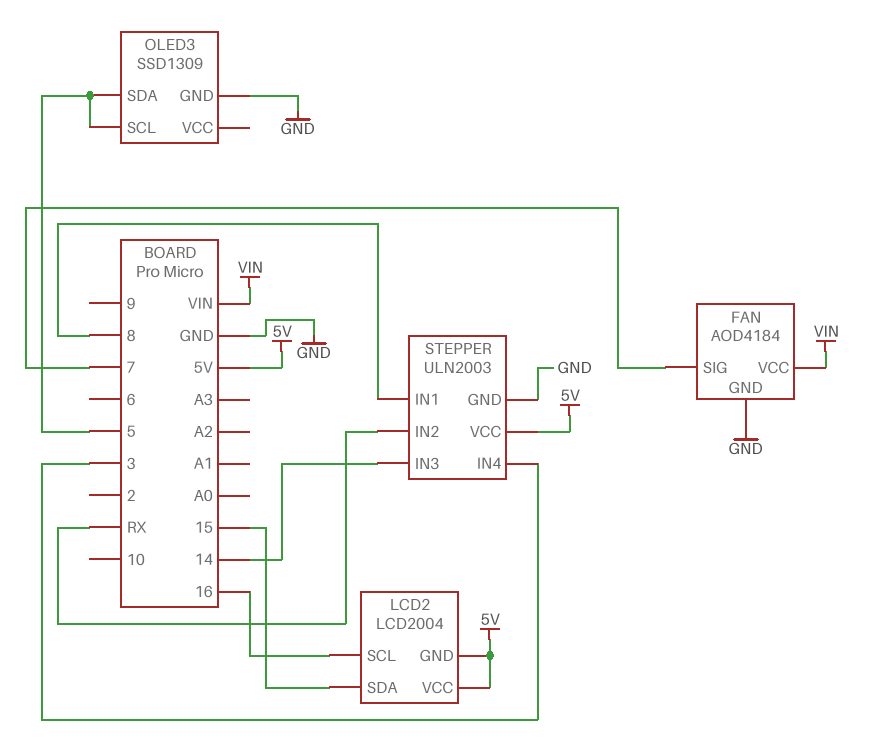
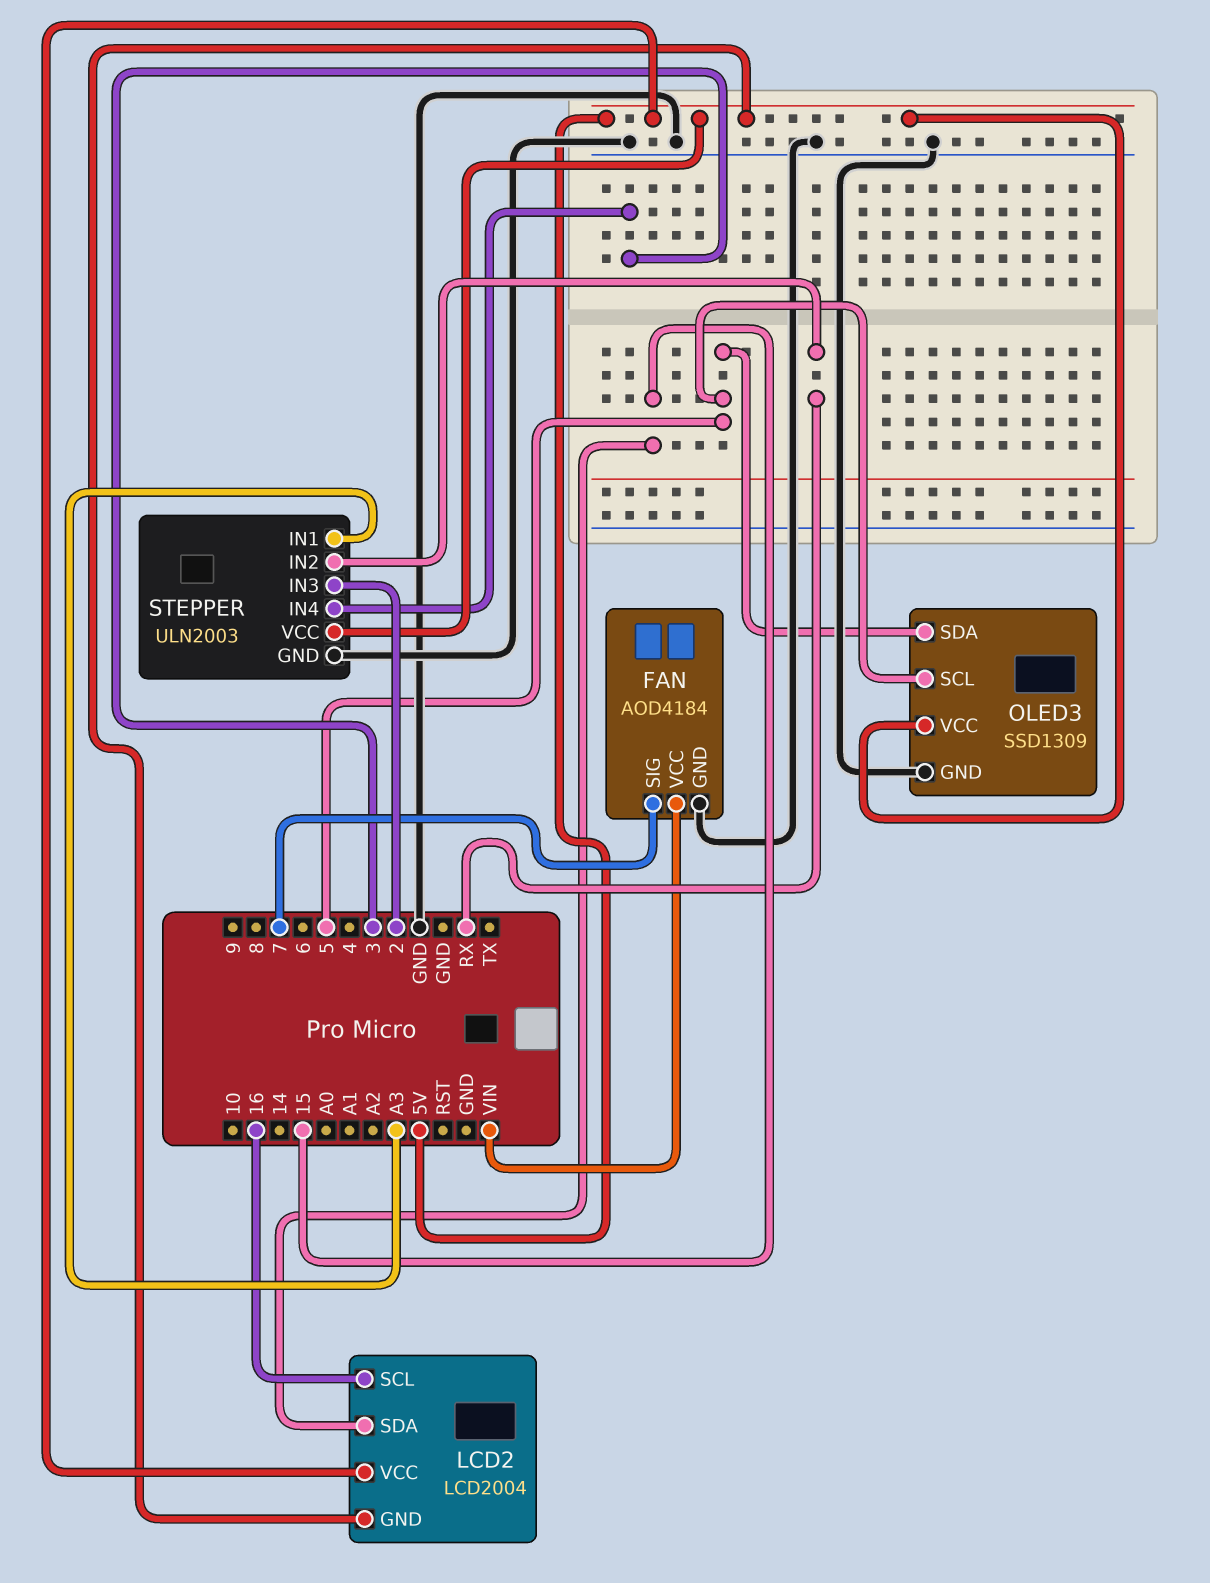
OLED3 pin VCC: none -> 5V
STEPPER pin IN1: 8 -> A3
STEPPER pin IN3: 14 -> 2

